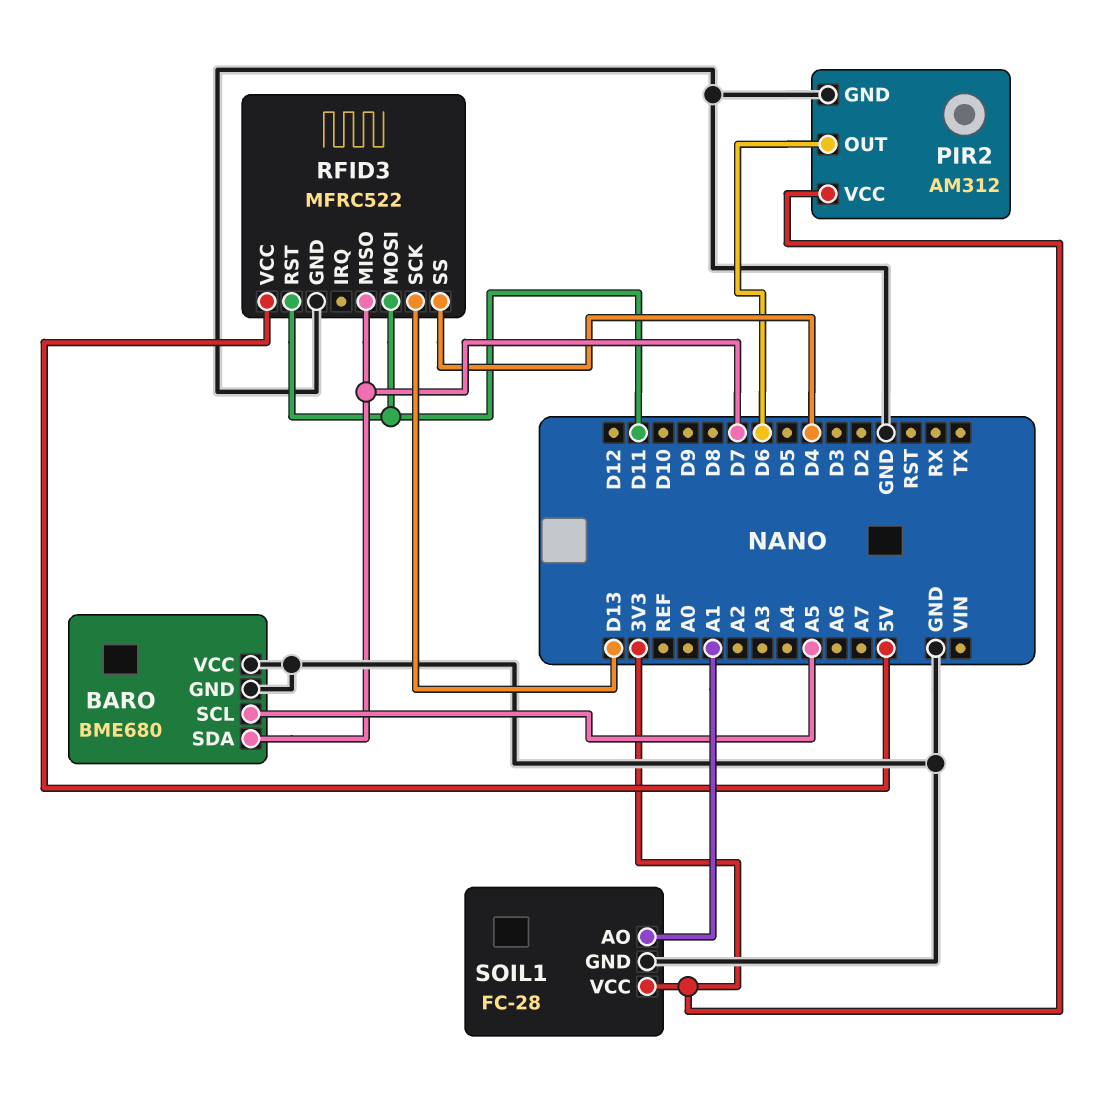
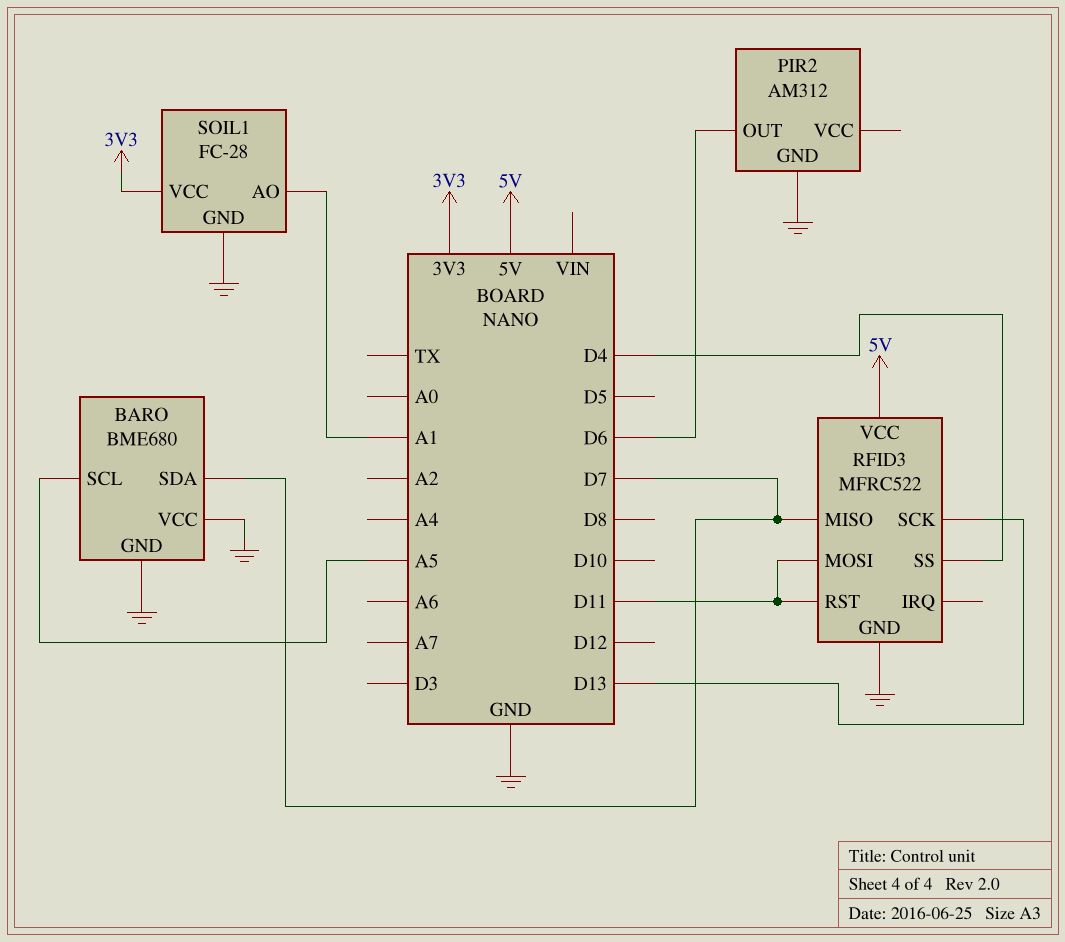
PIR2 pin VCC: 3V3 -> none

